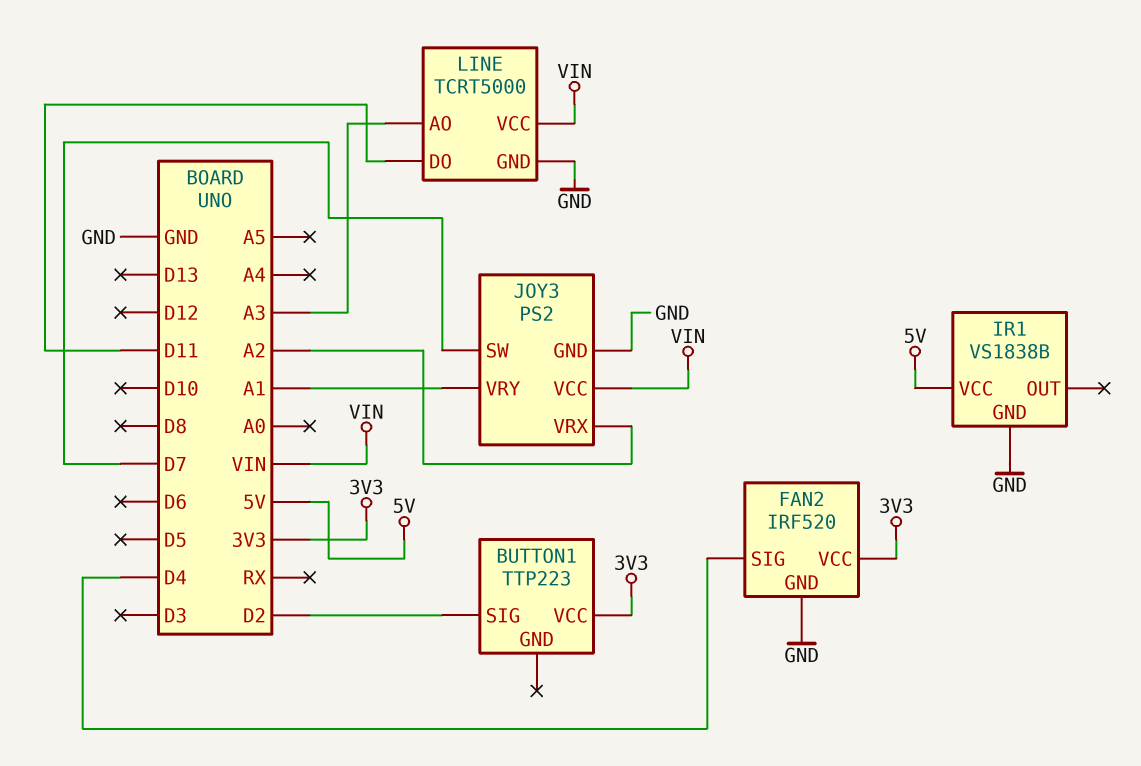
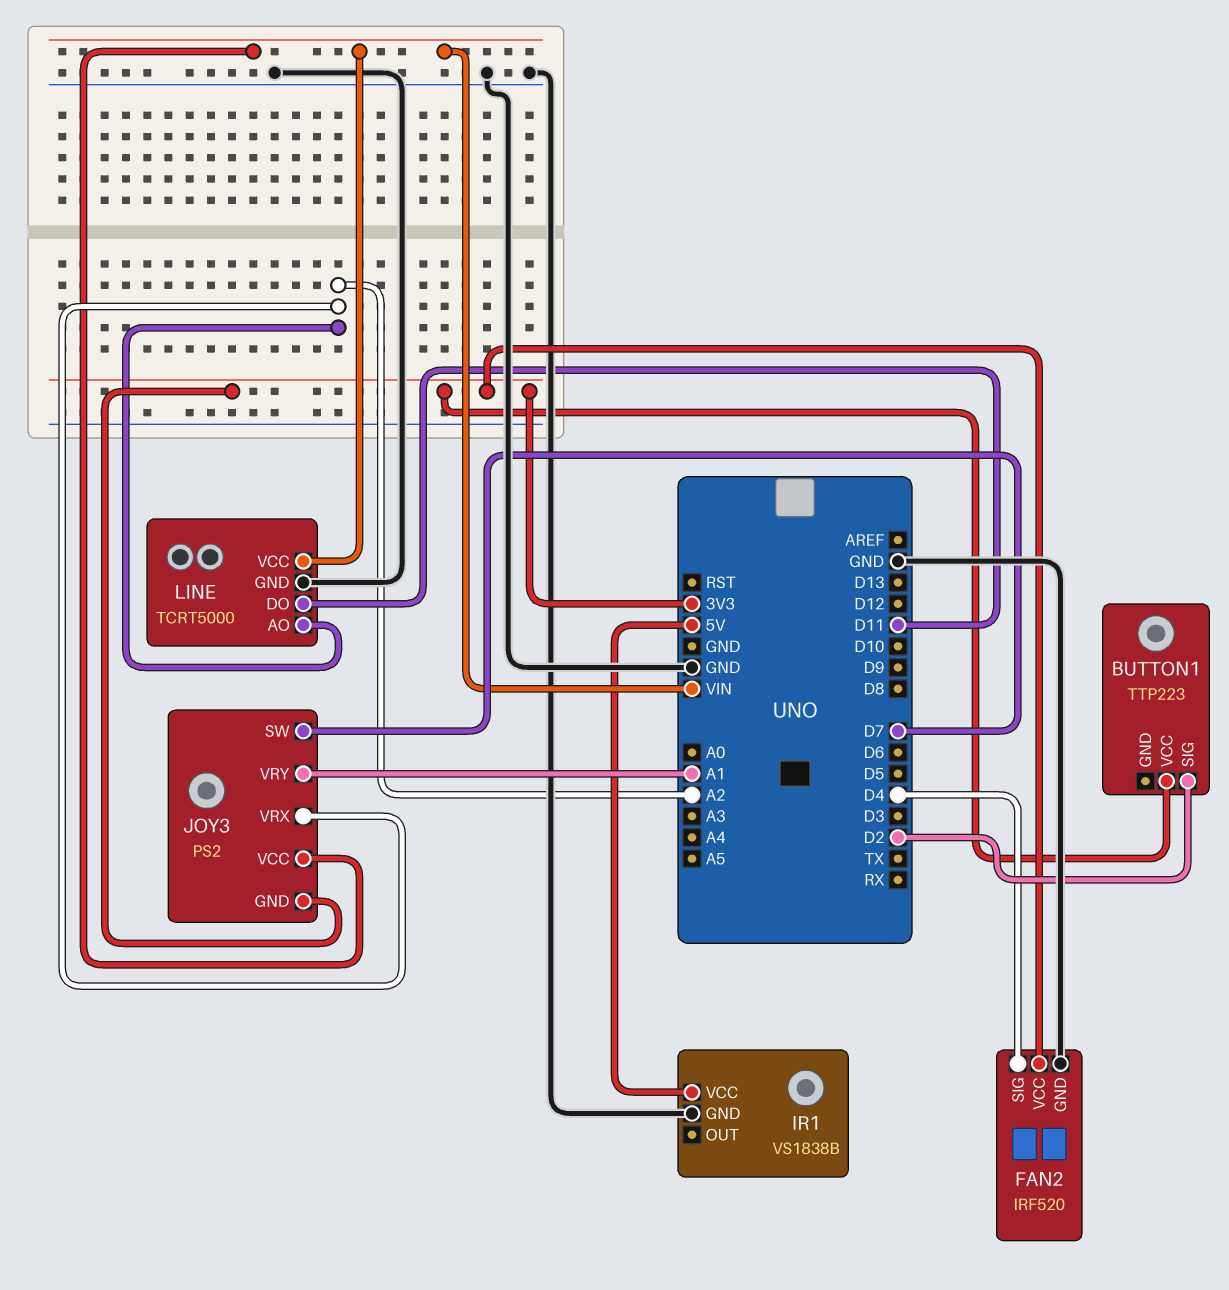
JOY3 pin GND: GND -> 3V3
LINE pin AO: A3 -> A2

